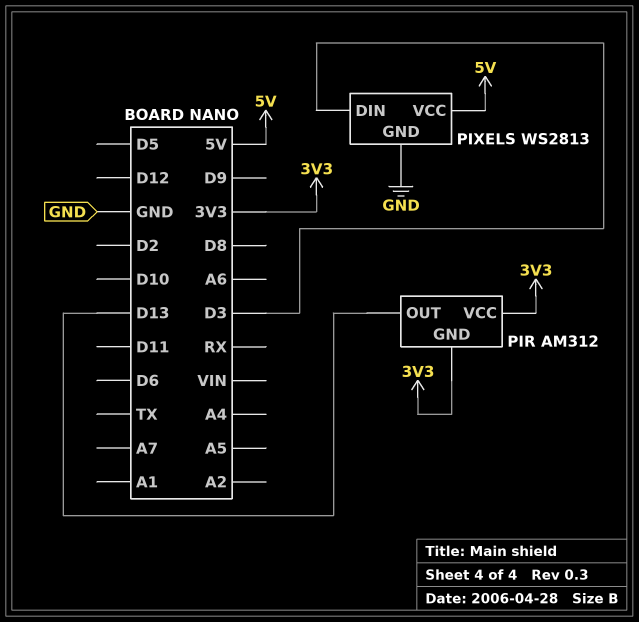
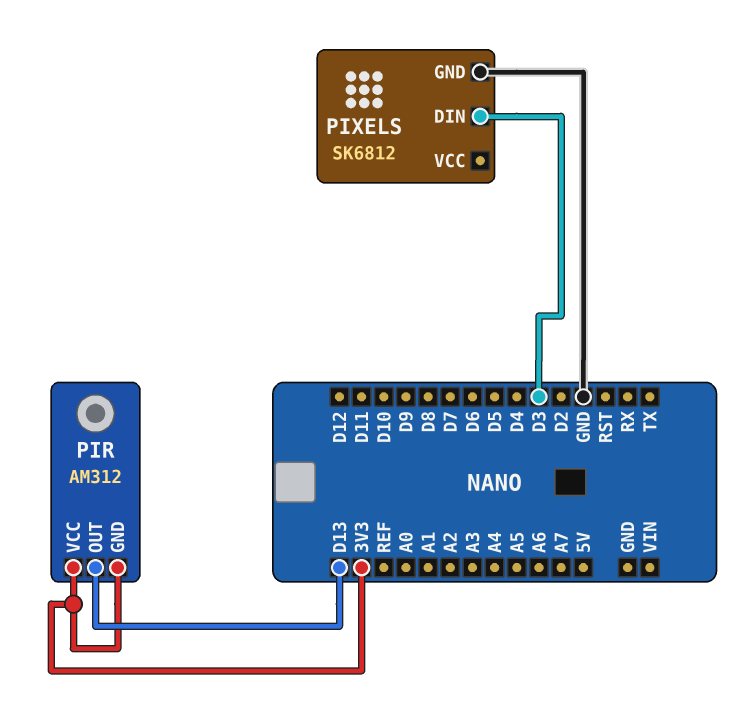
PIXELS: WS2813 -> SK6812
PIXELS pin VCC: 5V -> none

